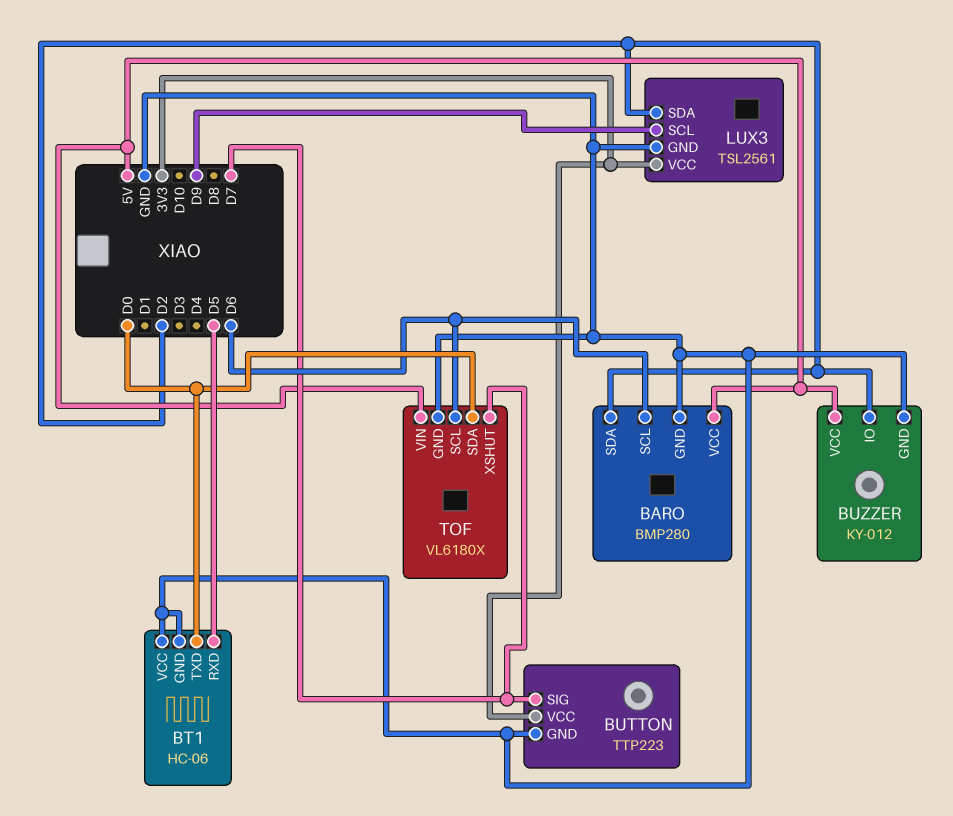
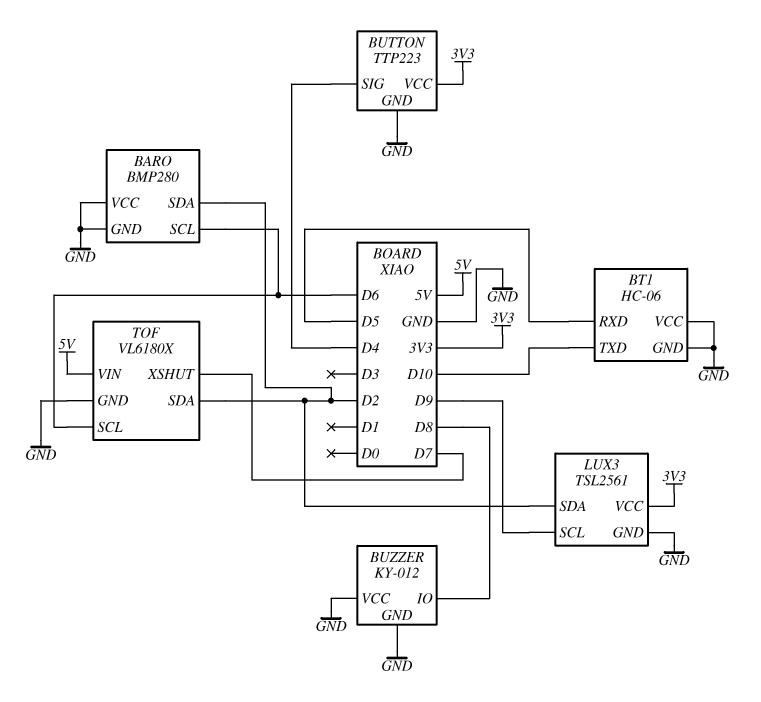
BARO pin VCC: 5V -> GND
BT1 pin TXD: D0 -> D10
BUTTON pin SIG: D7 -> D4
BUZZER pin IO: D2 -> D8
BUZZER pin VCC: 5V -> GND
TOF pin SDA: D0 -> D2

